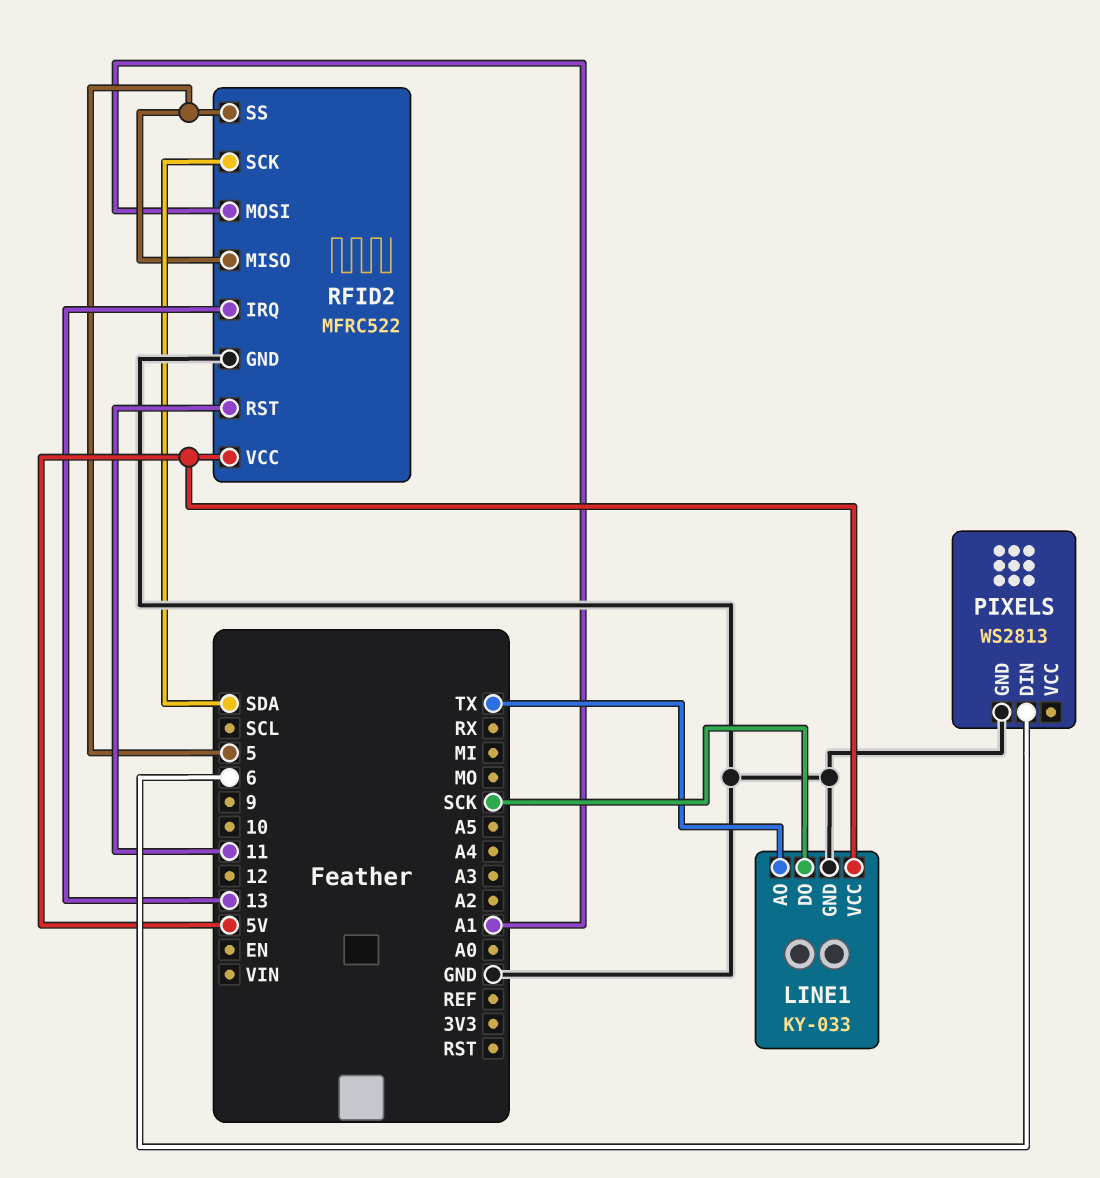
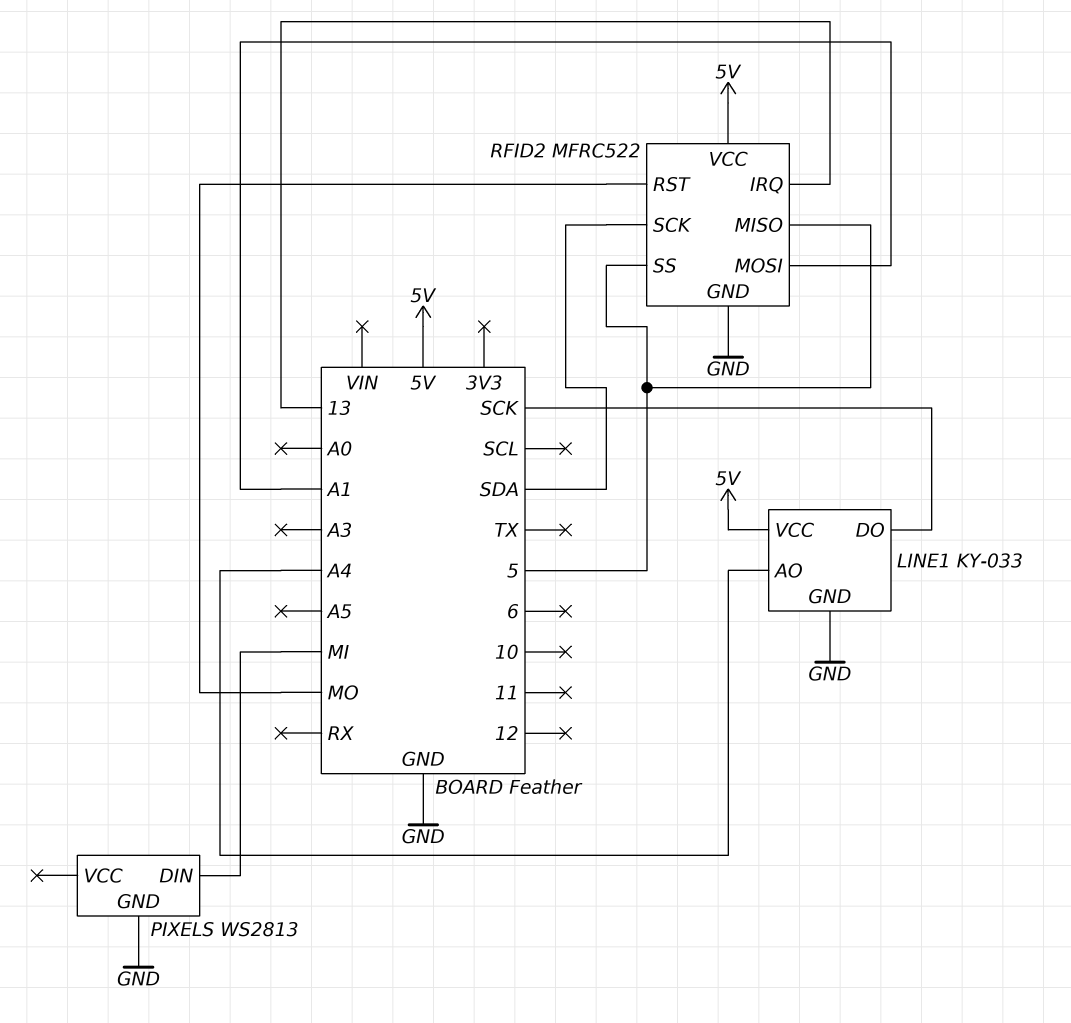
LINE1 pin AO: TX -> A4
PIXELS pin DIN: 6 -> MI
RFID2 pin RST: 11 -> MO

